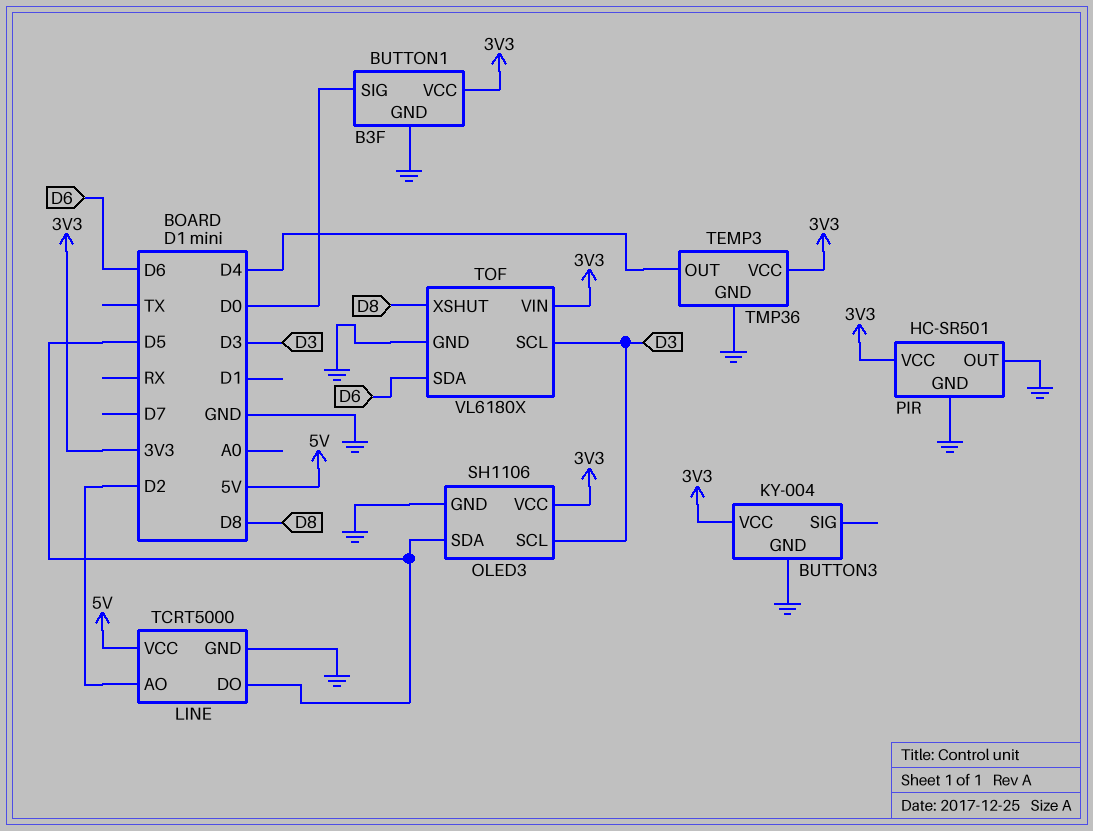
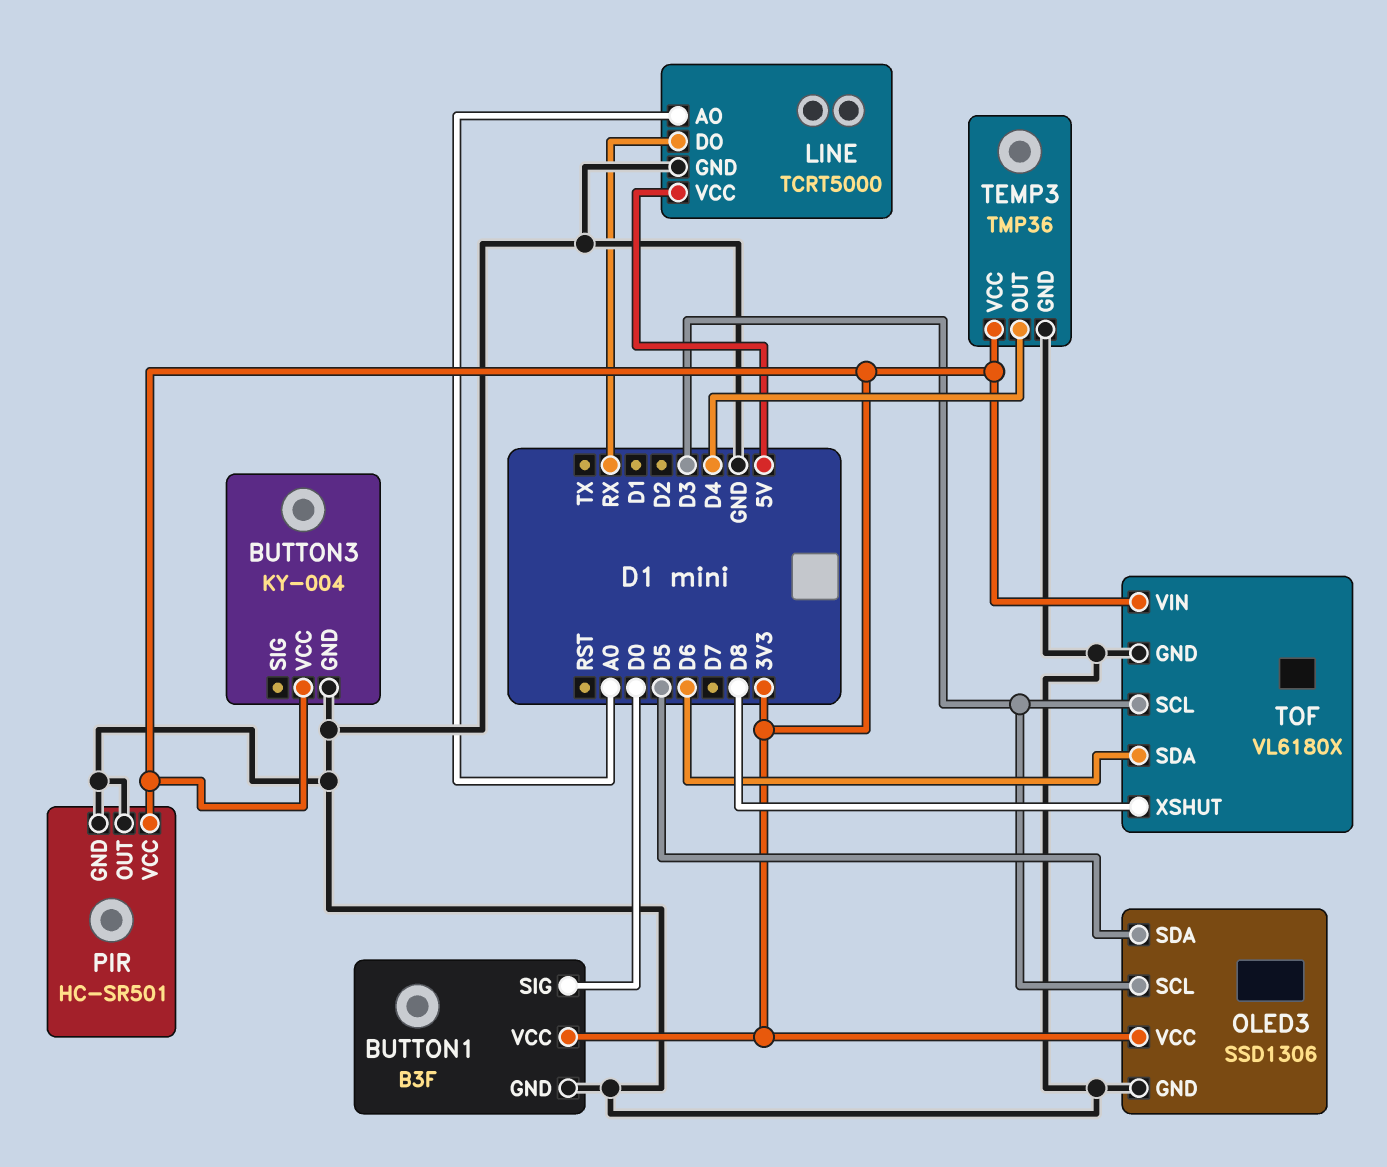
LINE pin AO: D2 -> A0
LINE pin DO: D5 -> RX
OLED3: SH1106 -> SSD1306

